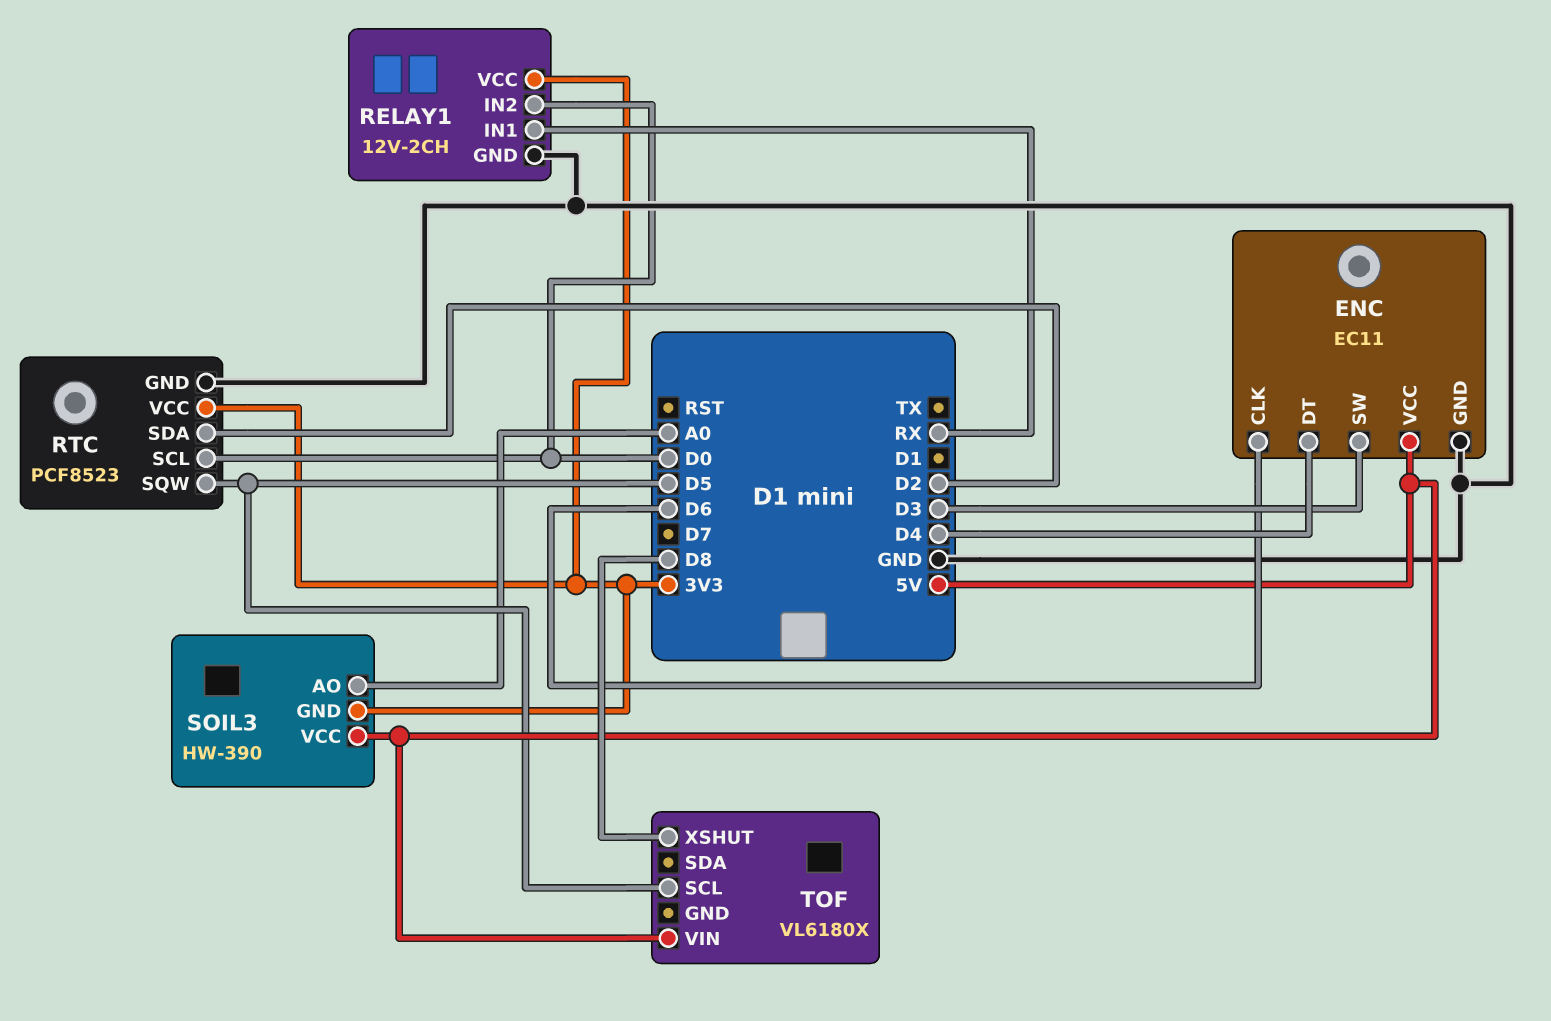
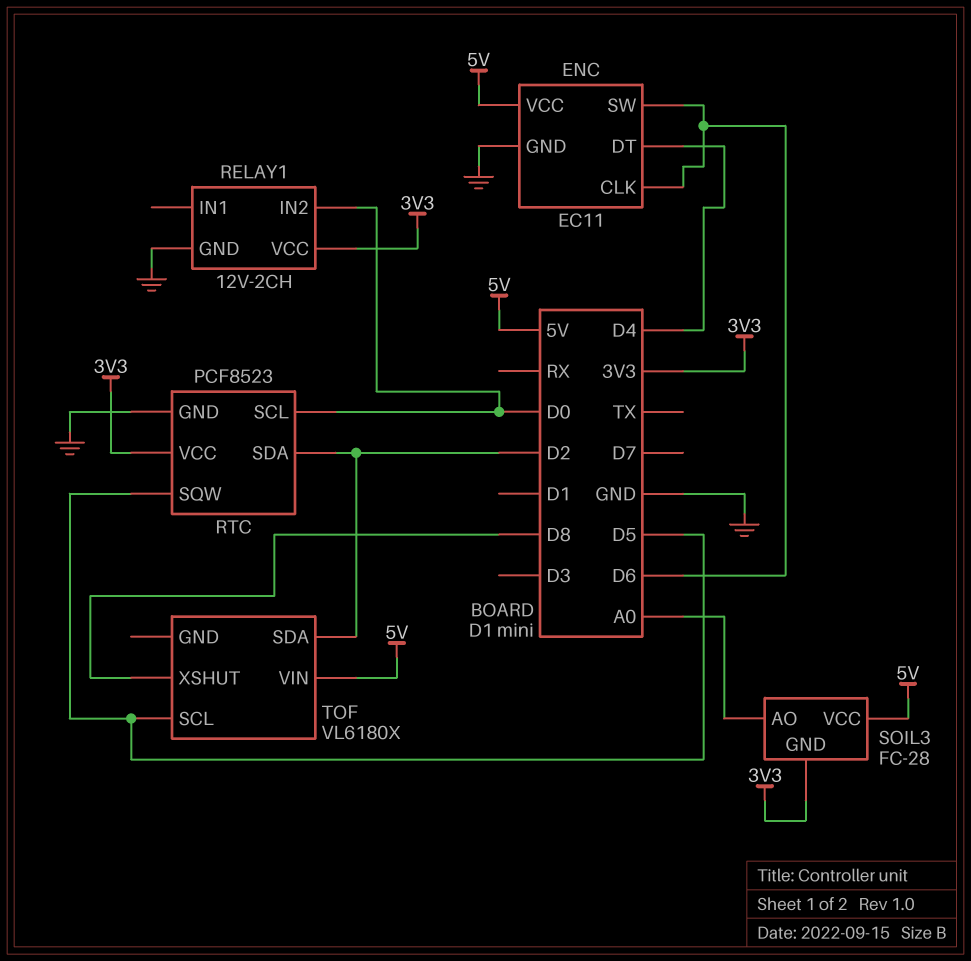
ENC pin SW: D3 -> D6
RELAY1 pin IN1: RX -> none
SOIL3: HW-390 -> FC-28
TOF pin SDA: none -> D2

